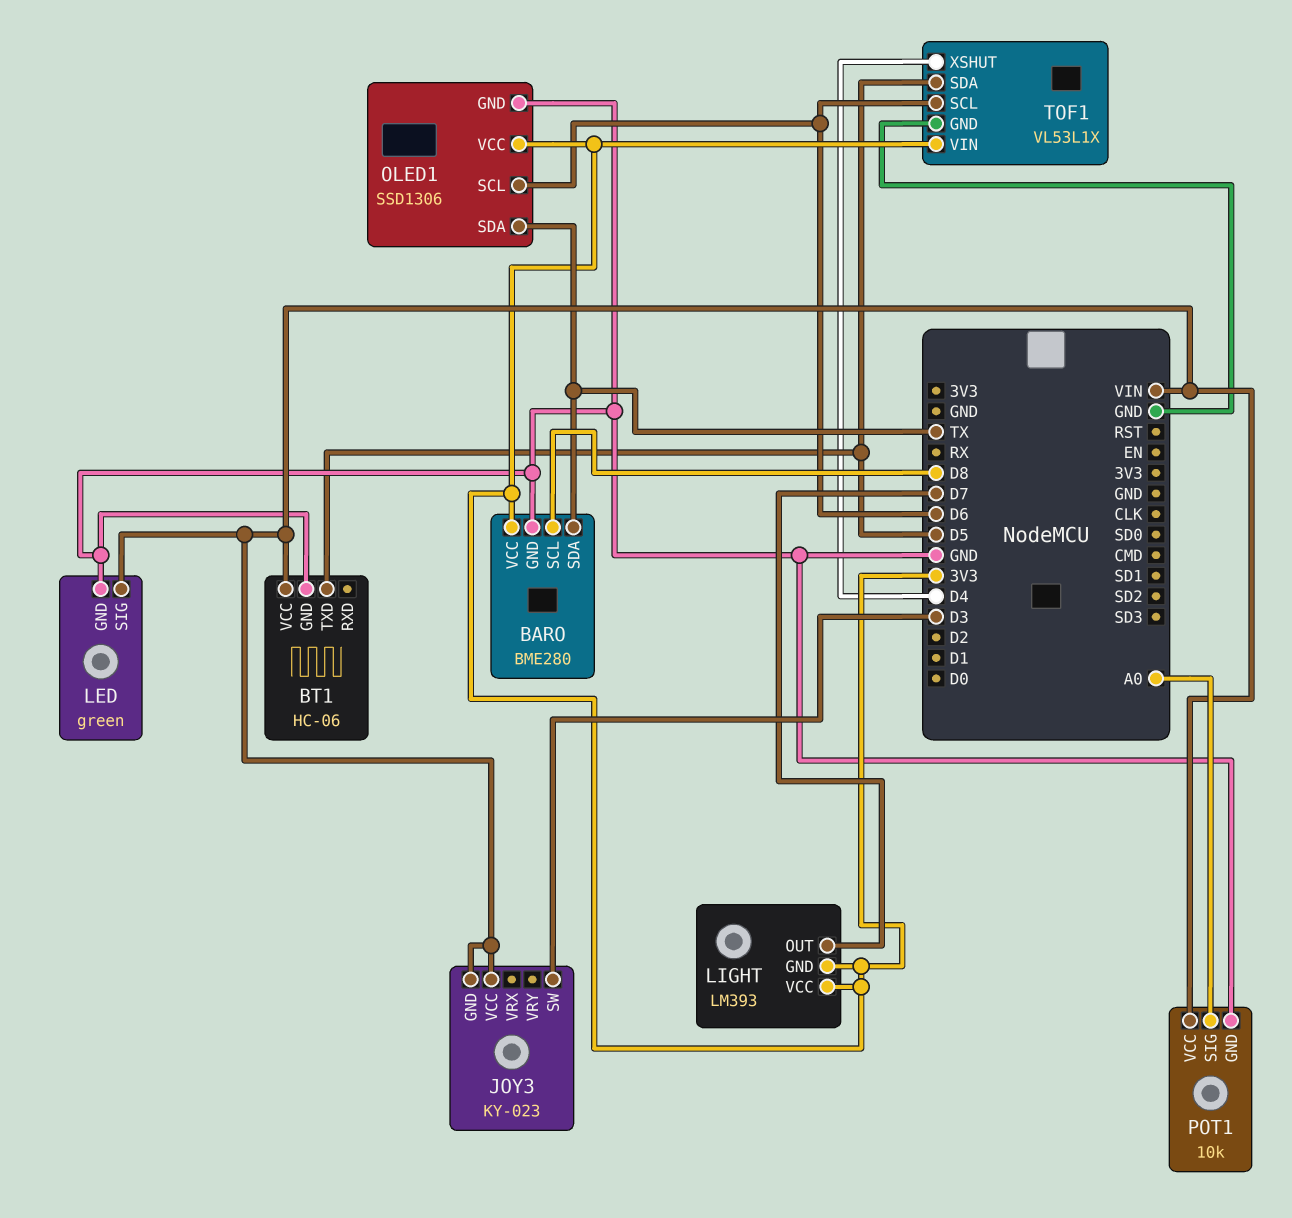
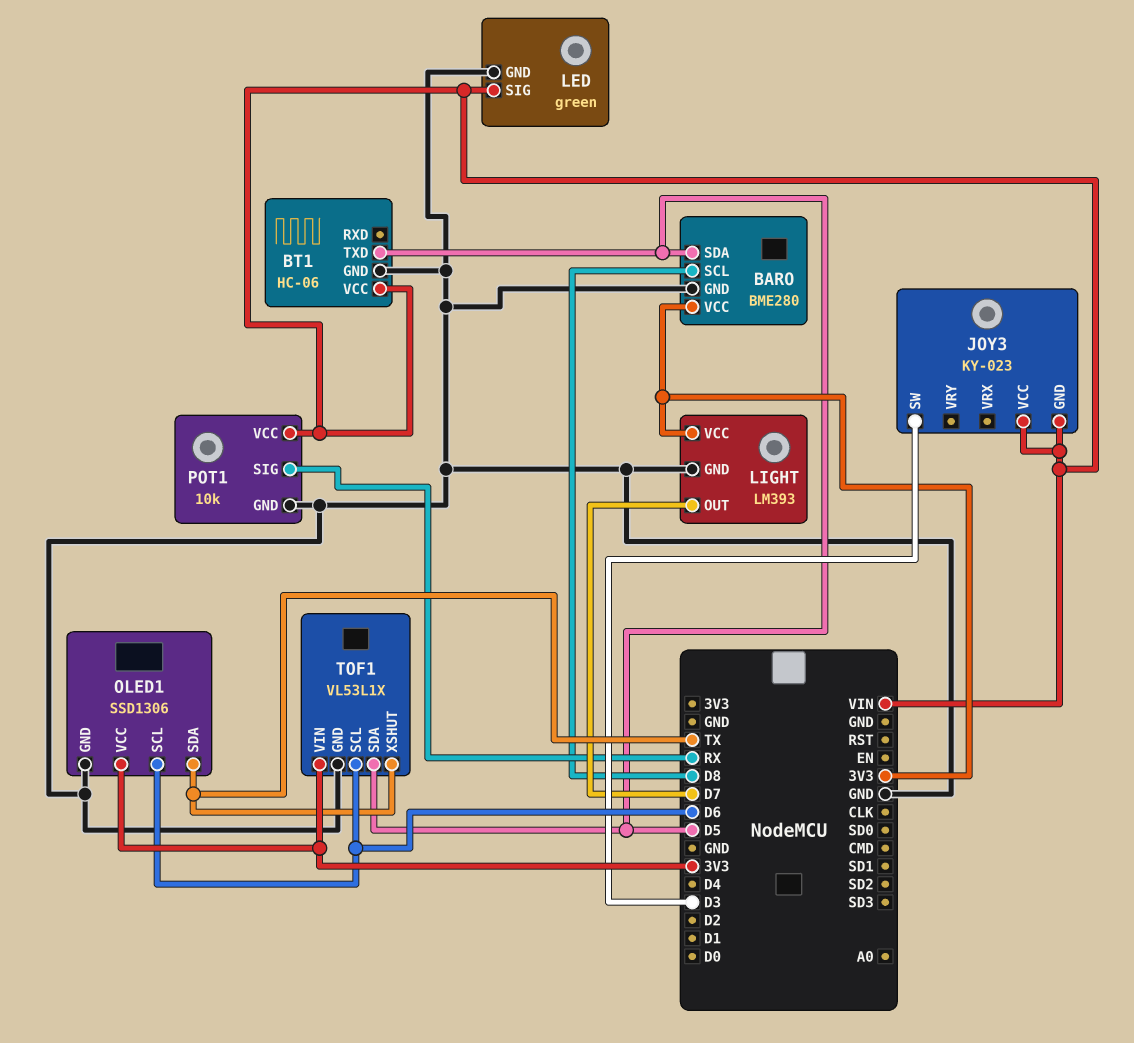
BARO pin SDA: TX -> D5
LIGHT pin GND: 3V3 -> GND
POT1 pin SIG: A0 -> RX
TOF1 pin XSHUT: D4 -> TX

